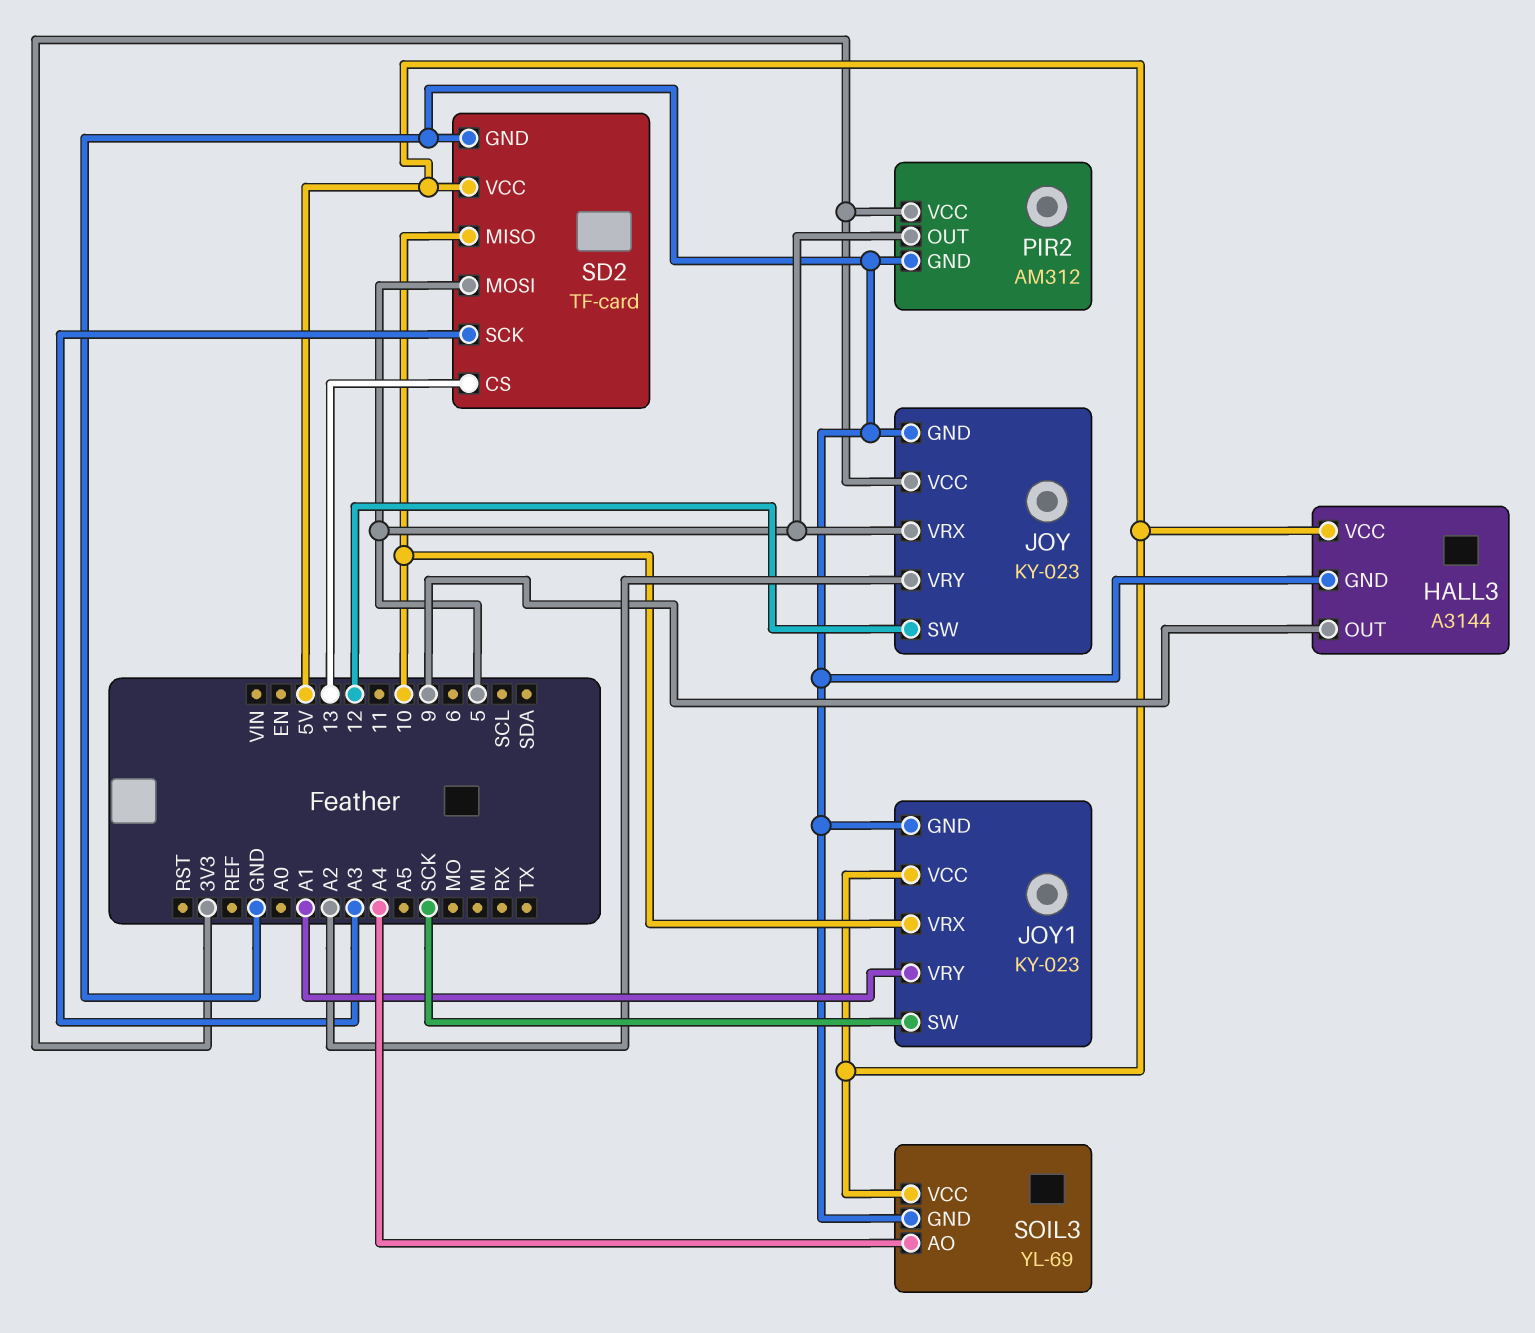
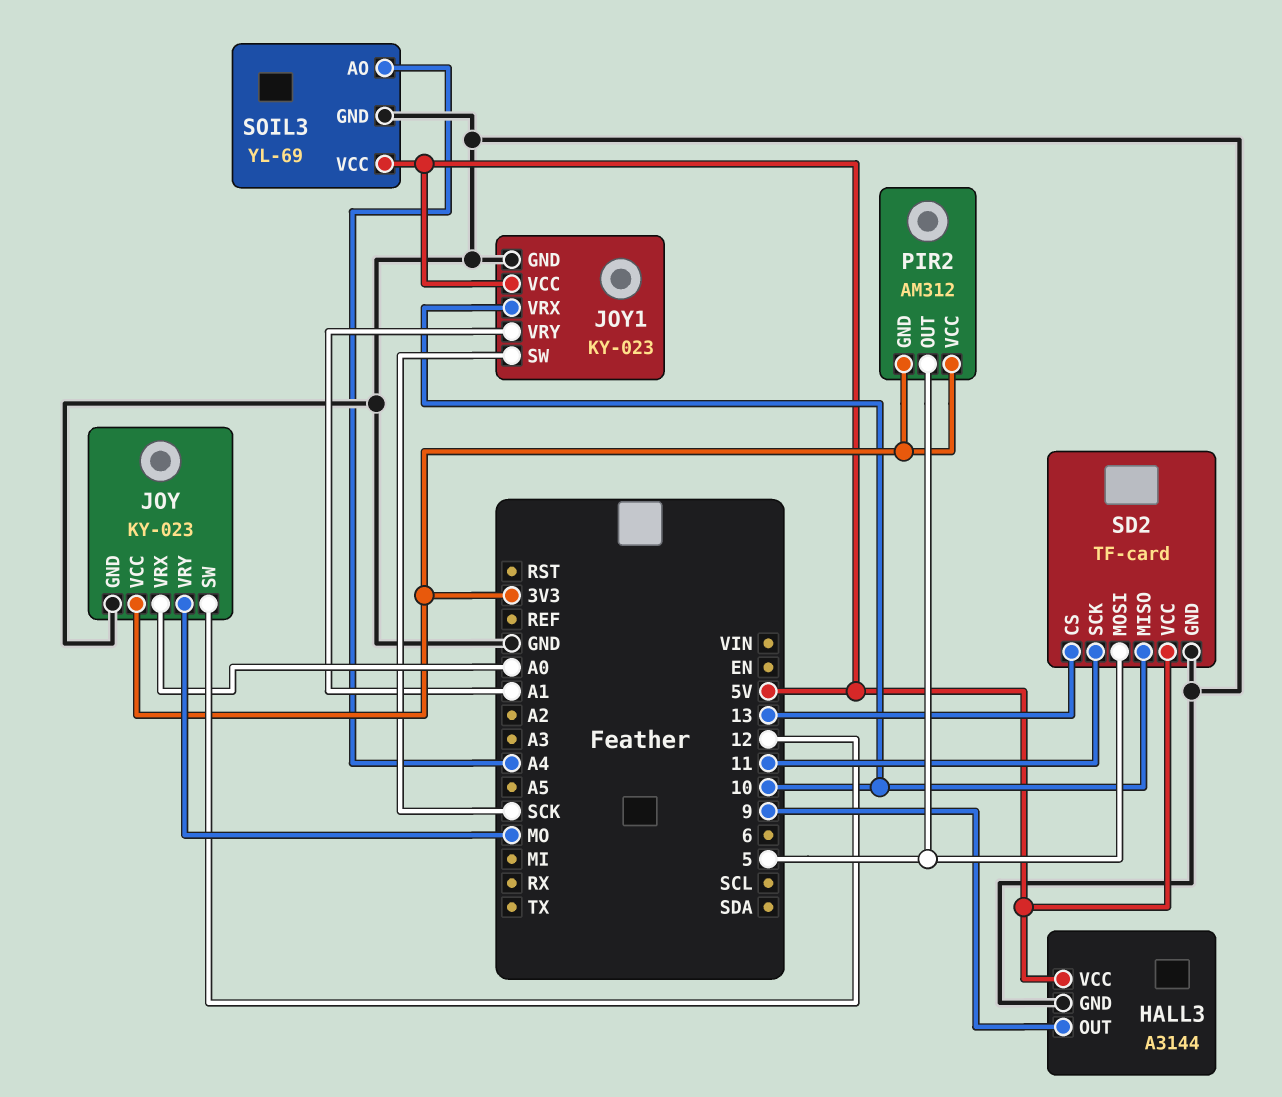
JOY pin VRX: 5 -> A0
JOY pin VRY: A2 -> MO
PIR2 pin GND: GND -> 3V3
SD2 pin SCK: A3 -> 11

